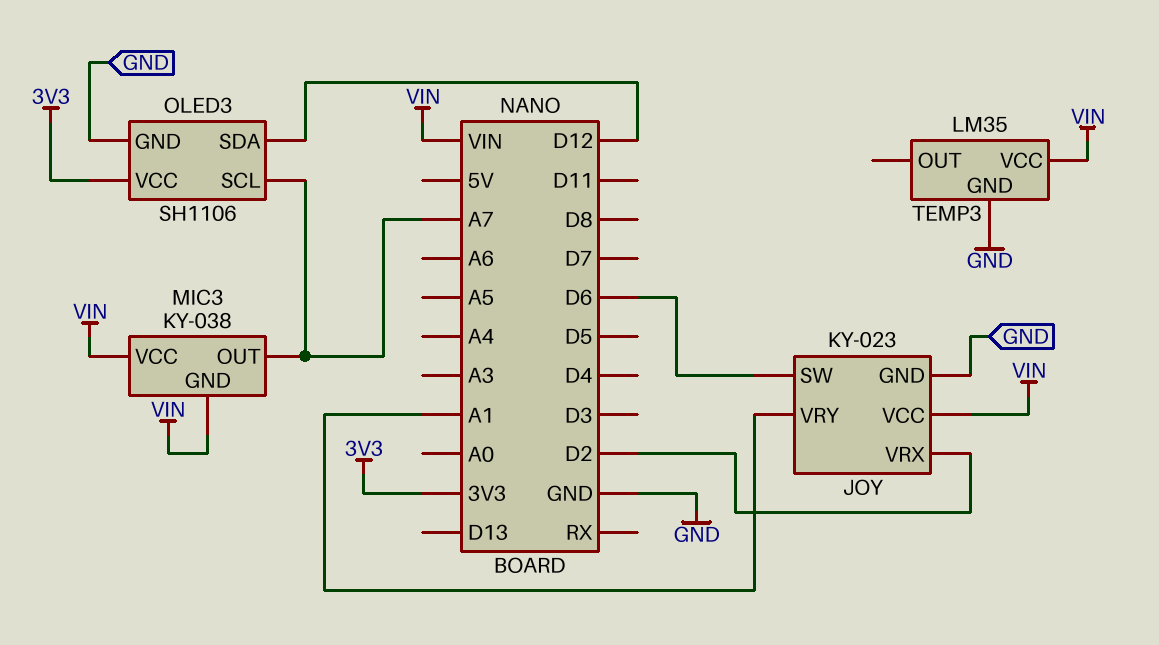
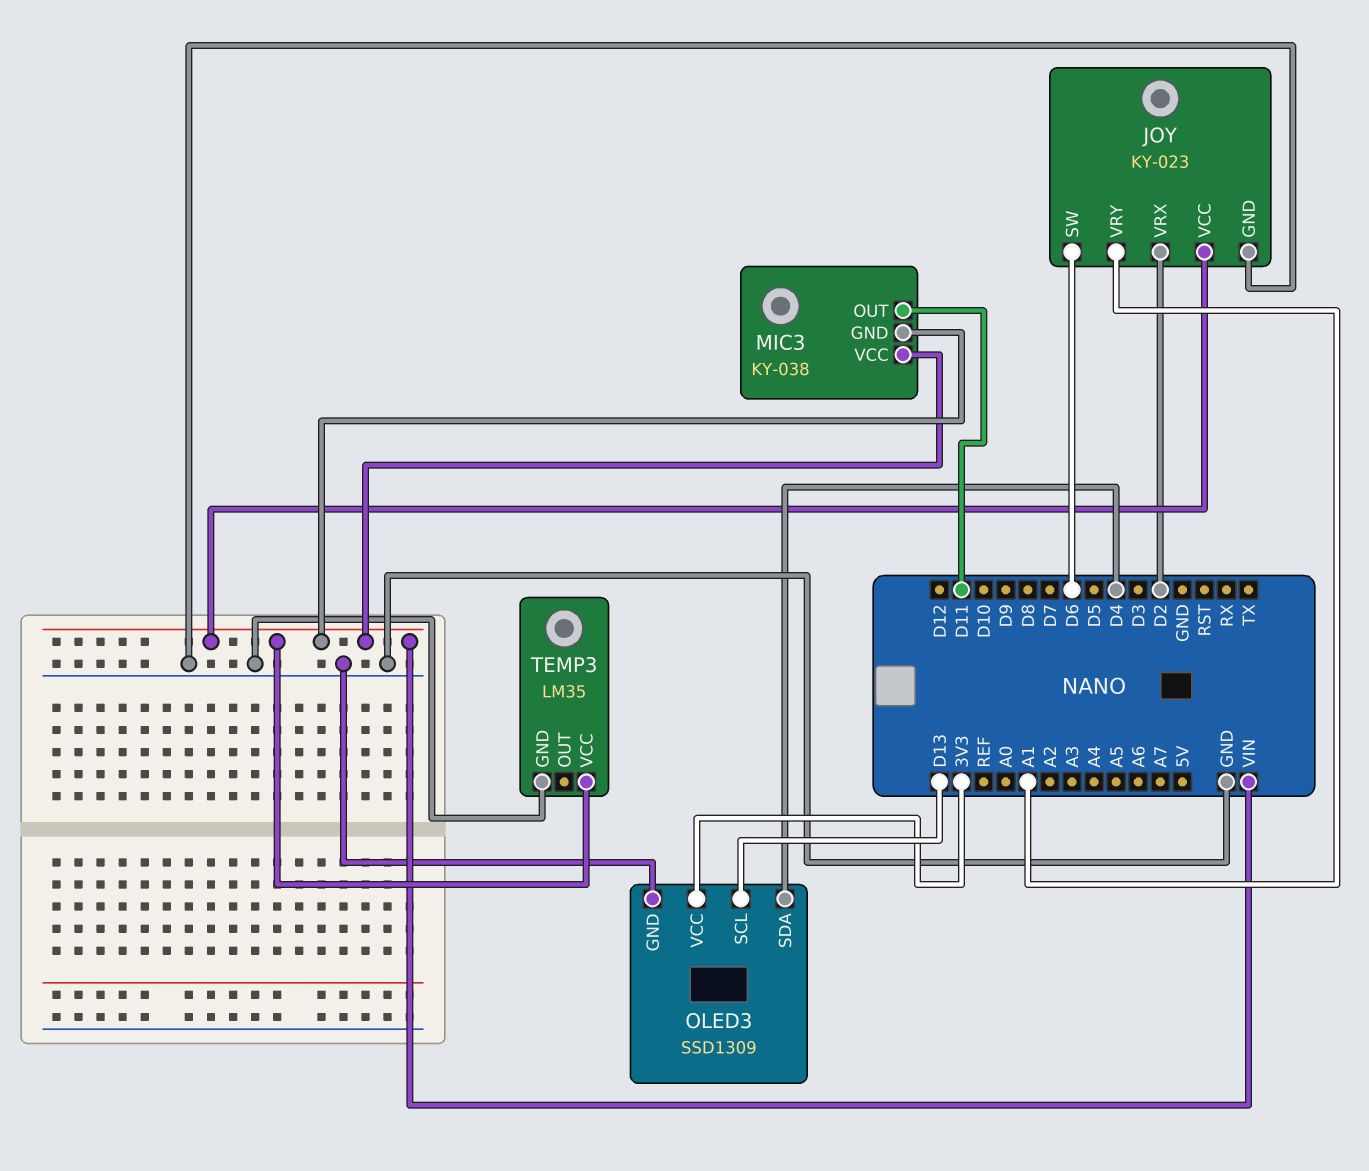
MIC3 pin OUT: A7 -> D11
OLED3: SH1106 -> SSD1309
OLED3 pin SCL: A7 -> D13
OLED3 pin SDA: D12 -> D4

